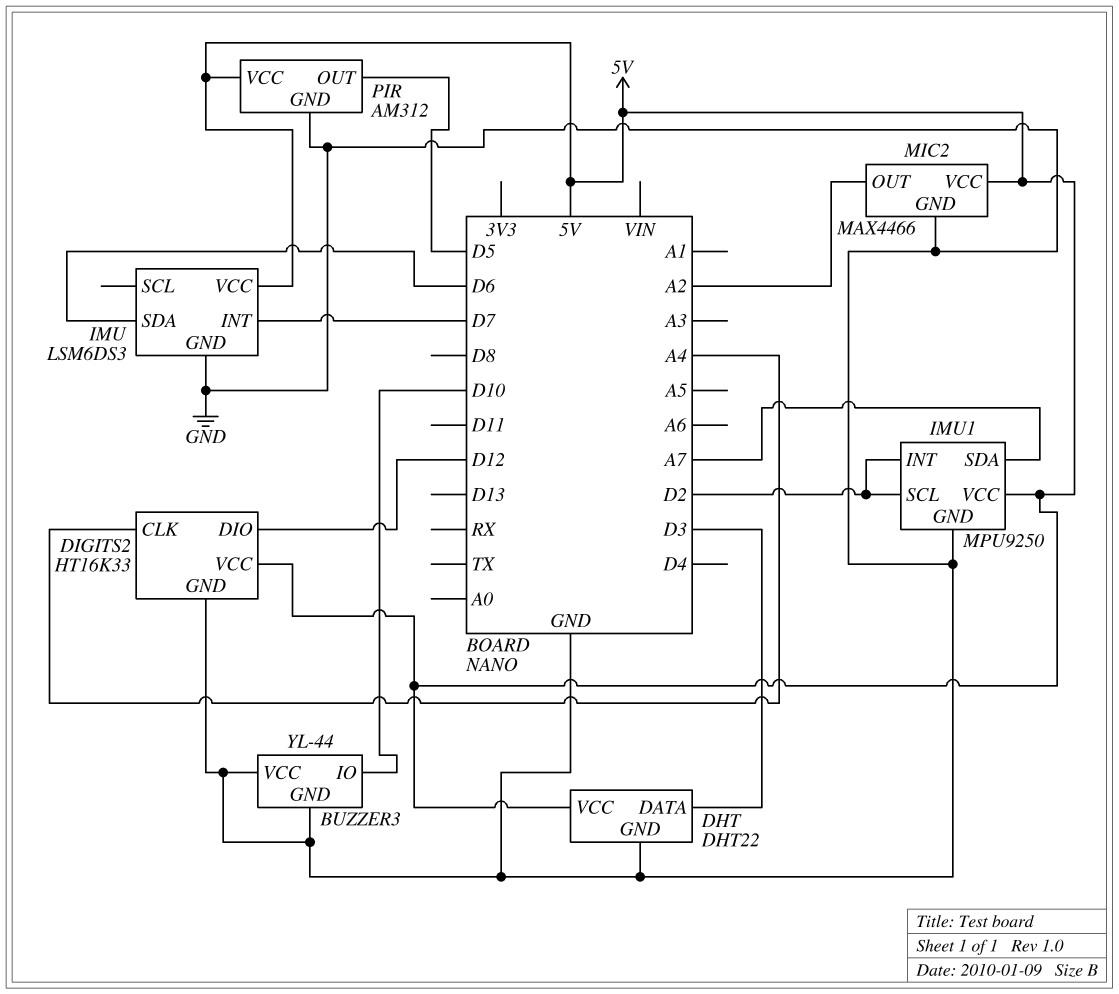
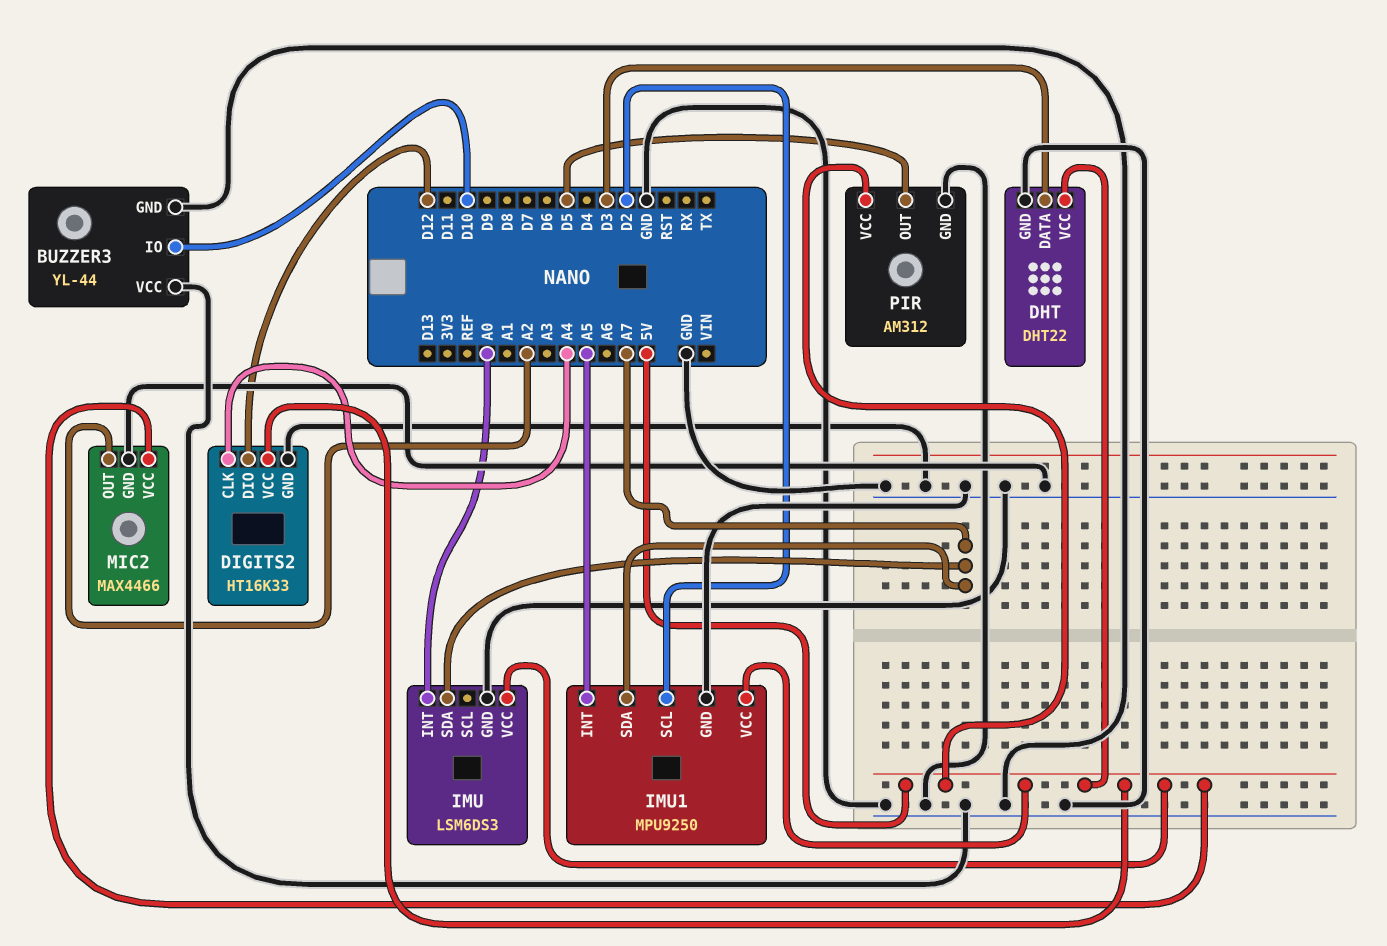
IMU pin INT: D7 -> A0
IMU pin SDA: D6 -> A7
IMU1 pin INT: D2 -> A5

